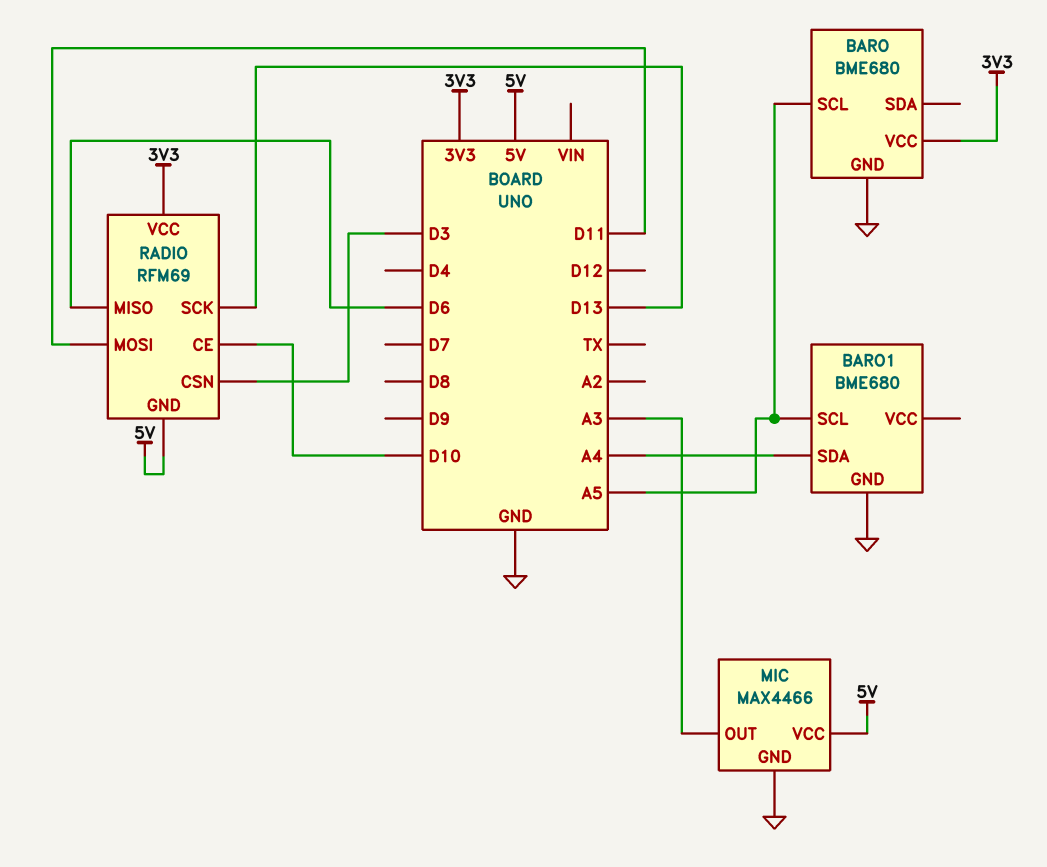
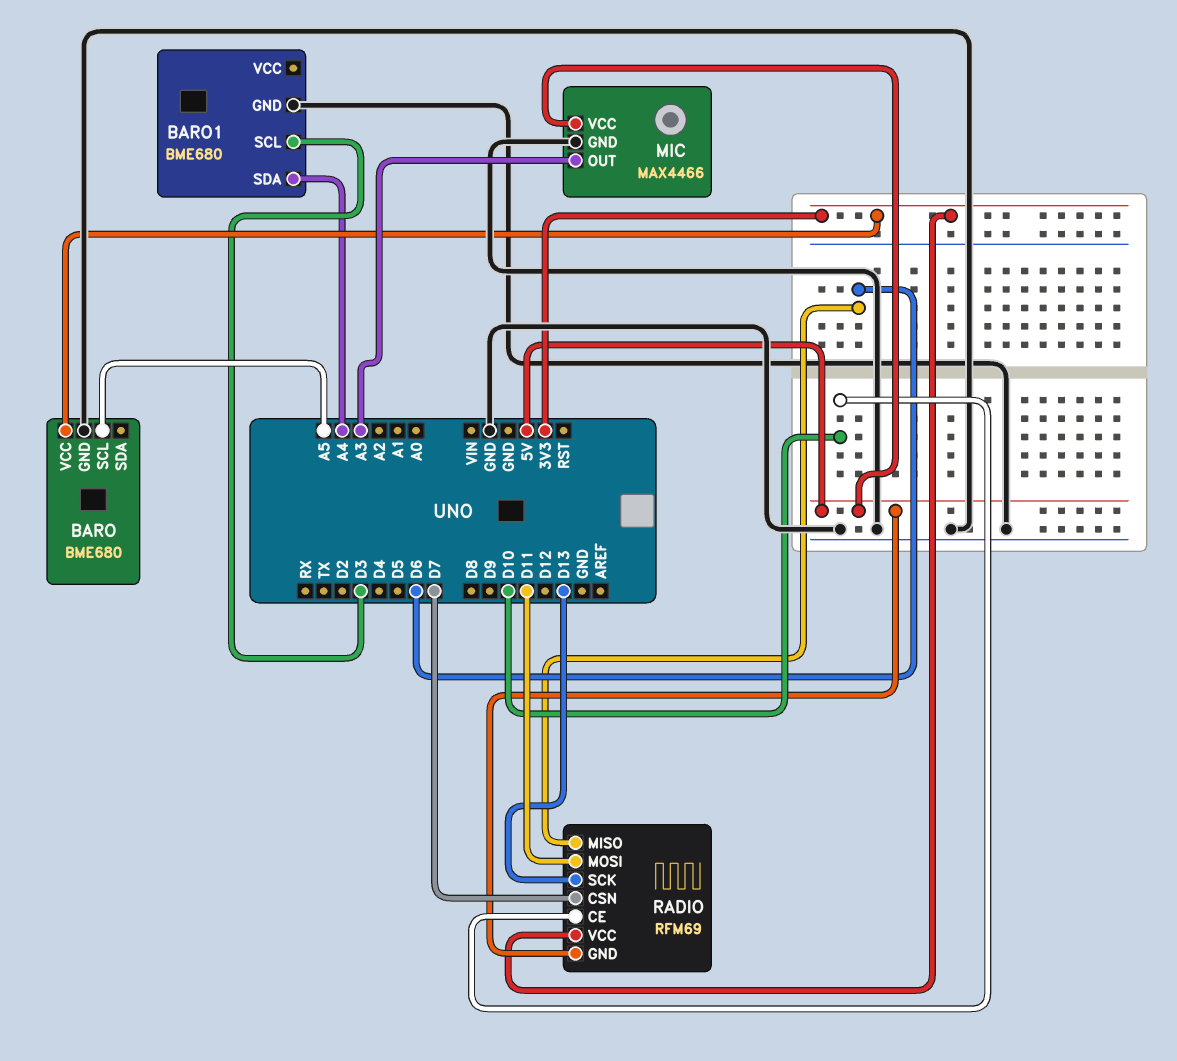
BARO1 pin SCL: A5 -> D3
RADIO pin CSN: D3 -> D7

